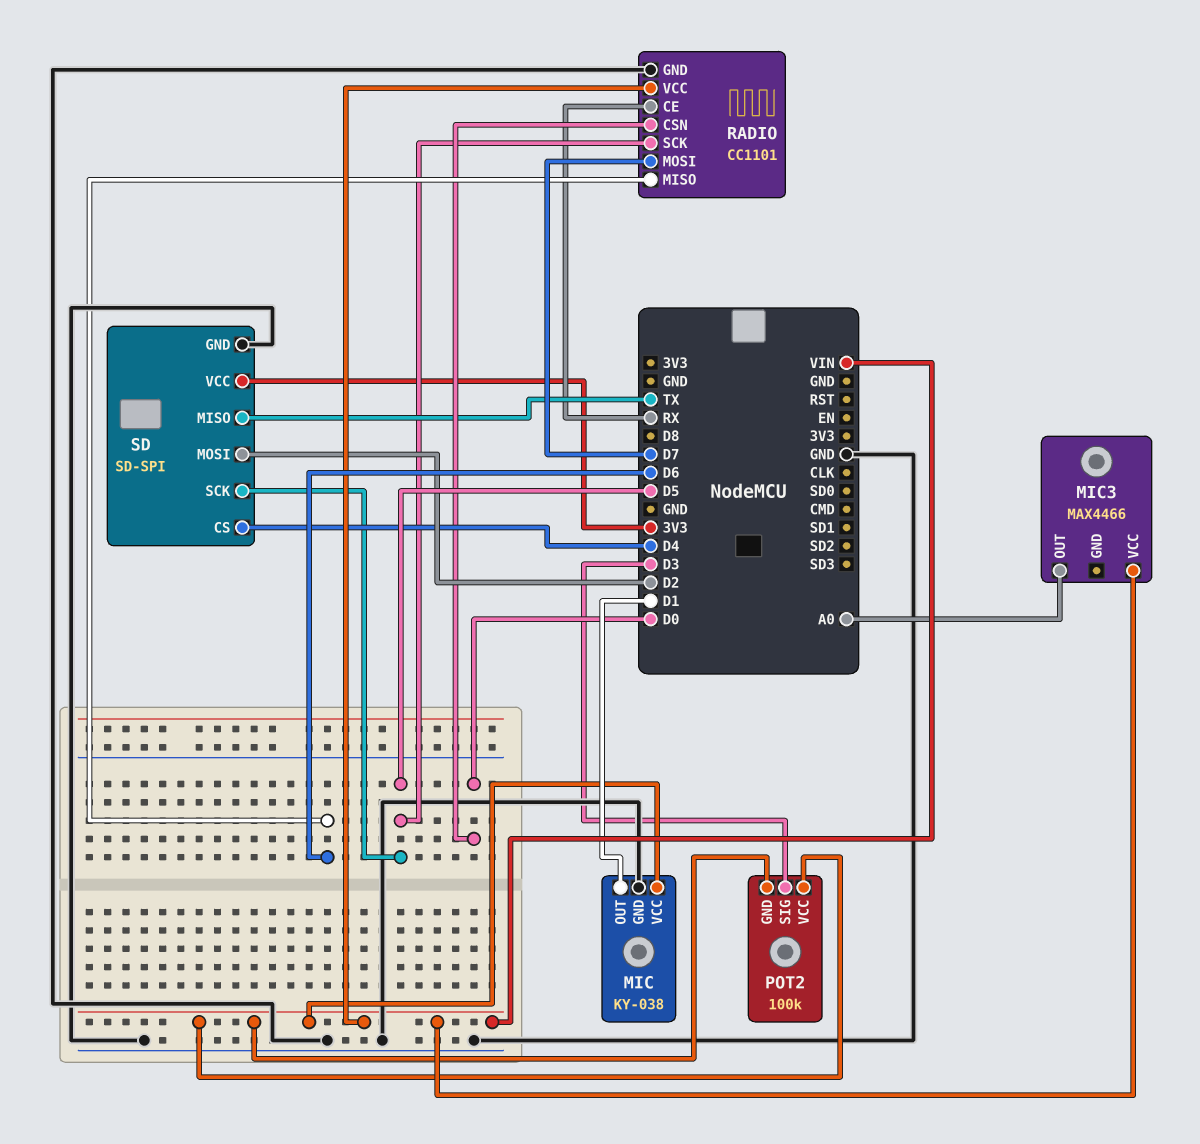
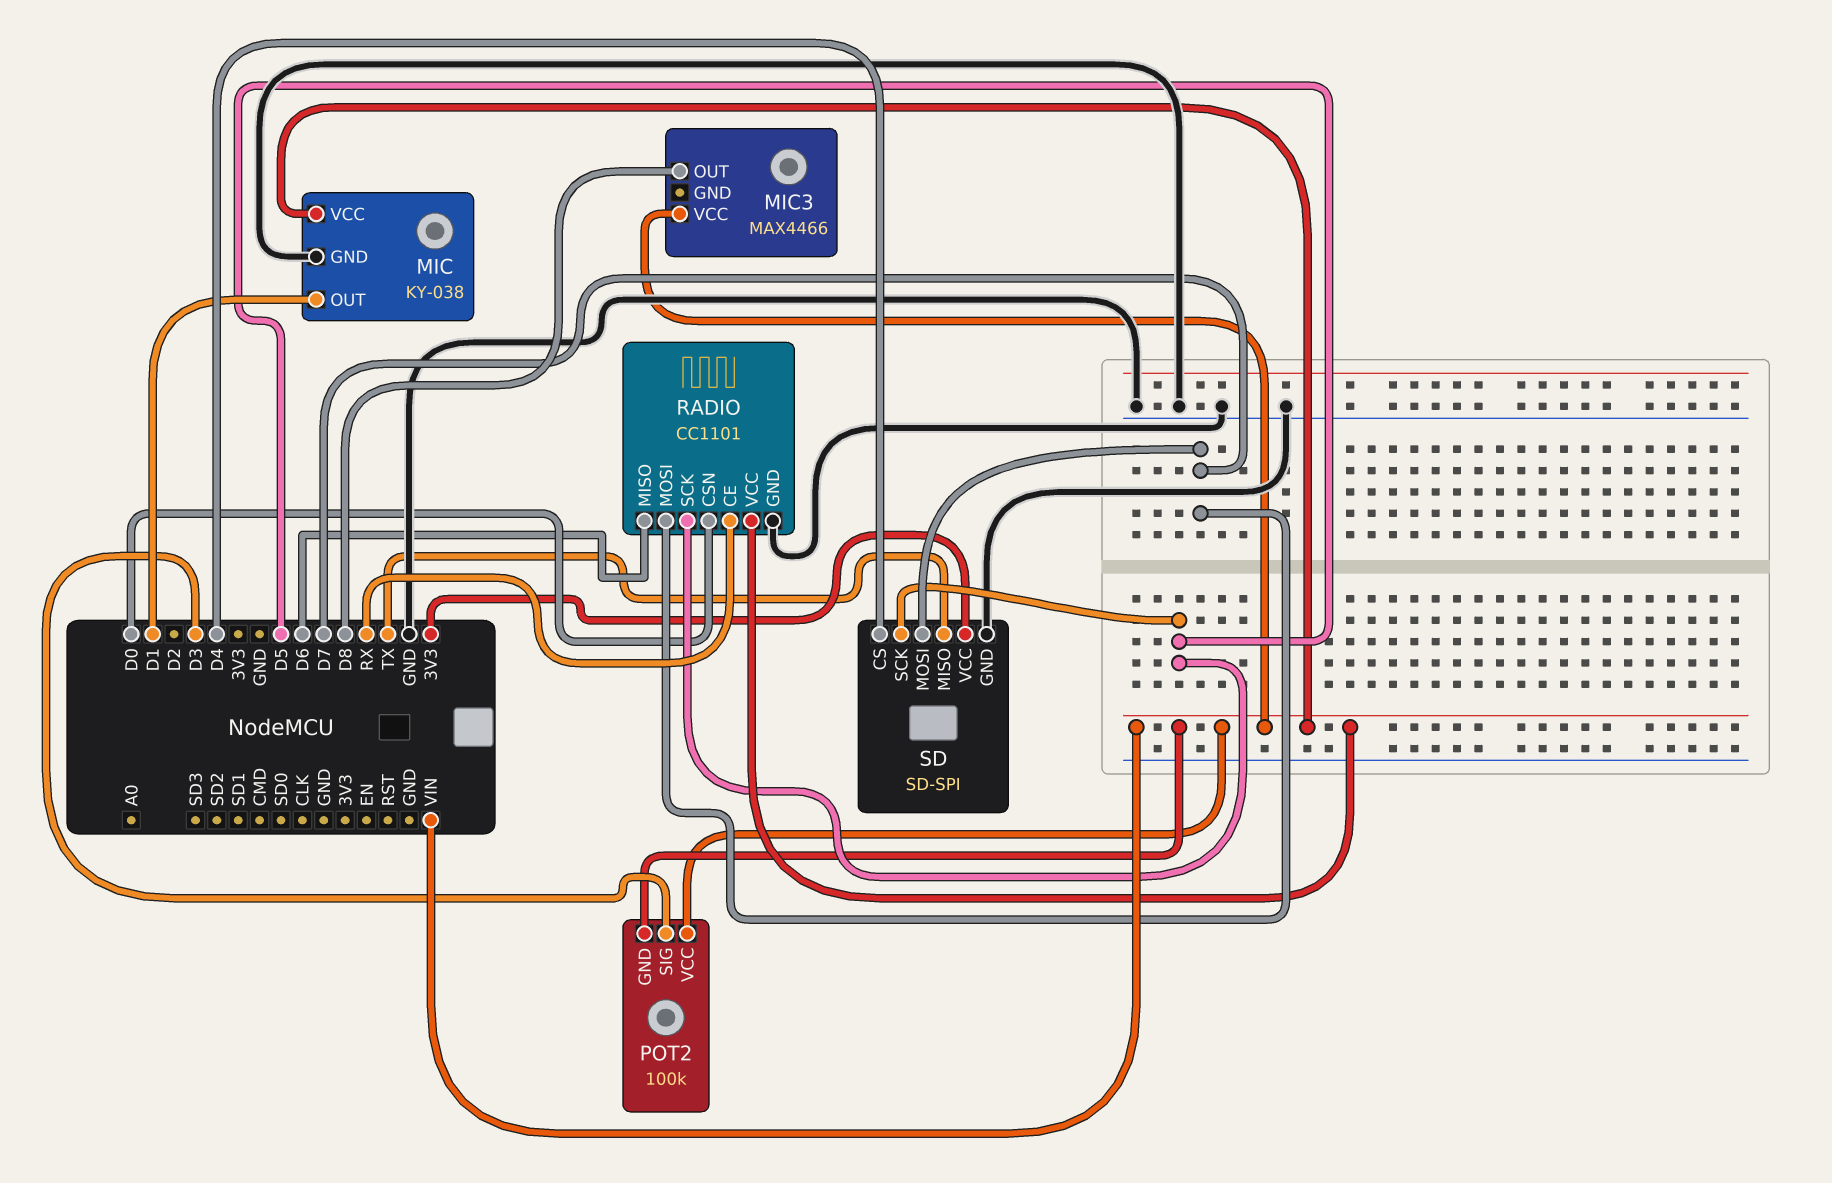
MIC3 pin OUT: A0 -> D8
SD pin MOSI: D2 -> D7

